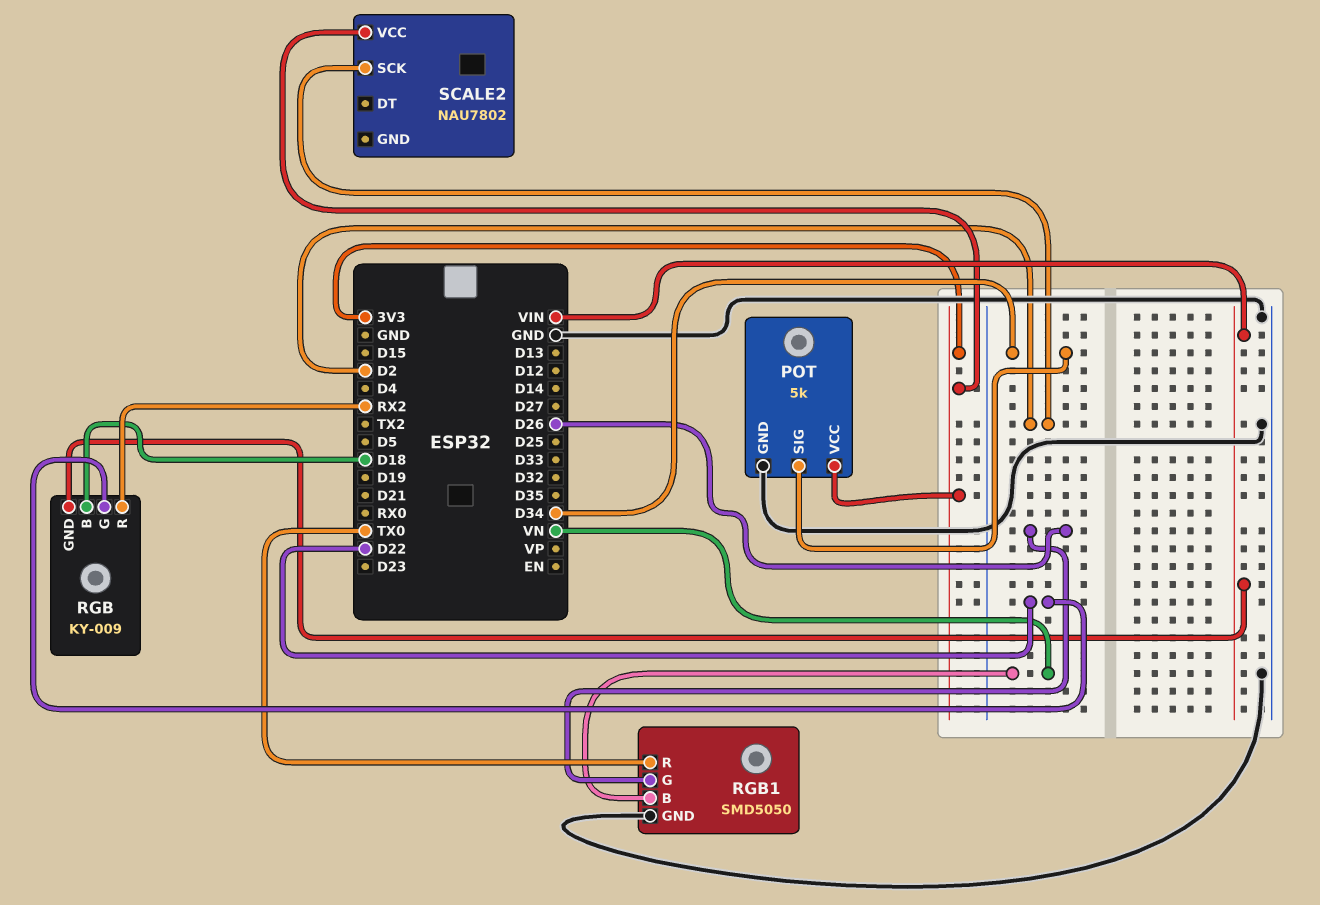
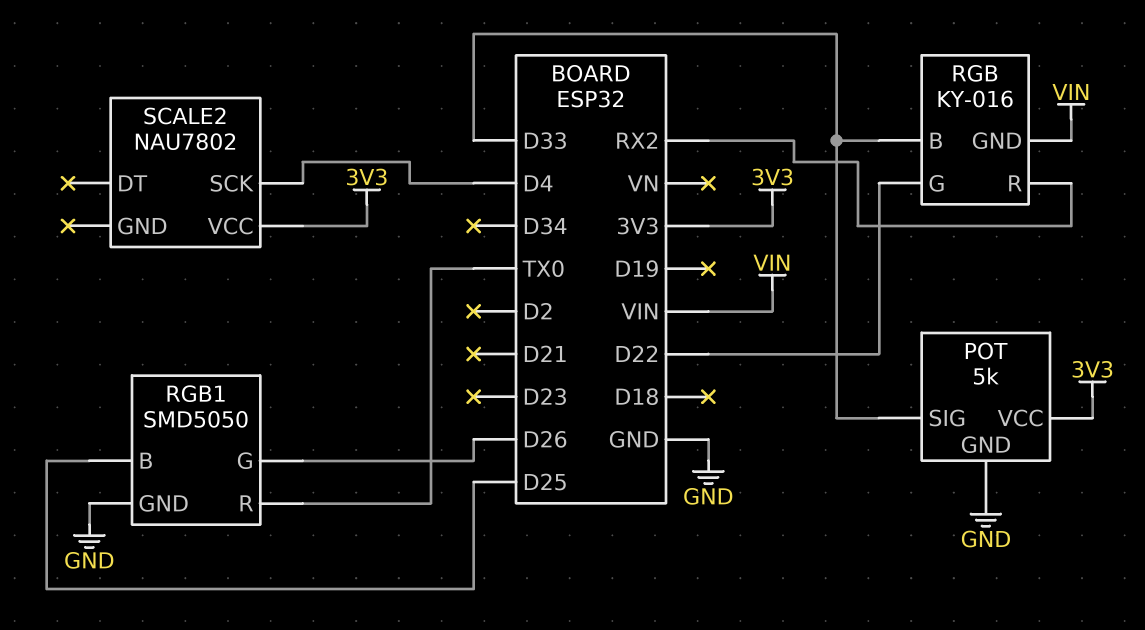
POT pin SIG: D34 -> D33
RGB: KY-009 -> KY-016
RGB pin B: D18 -> D33
RGB1 pin B: VN -> D25
SCALE2 pin SCK: D2 -> D4

